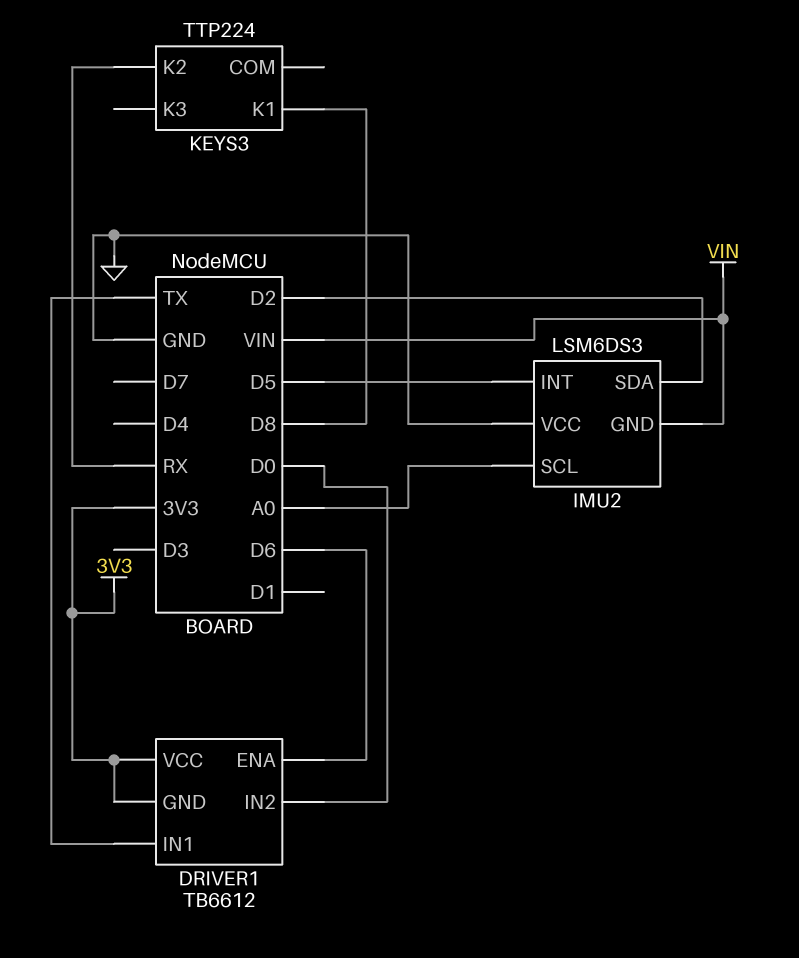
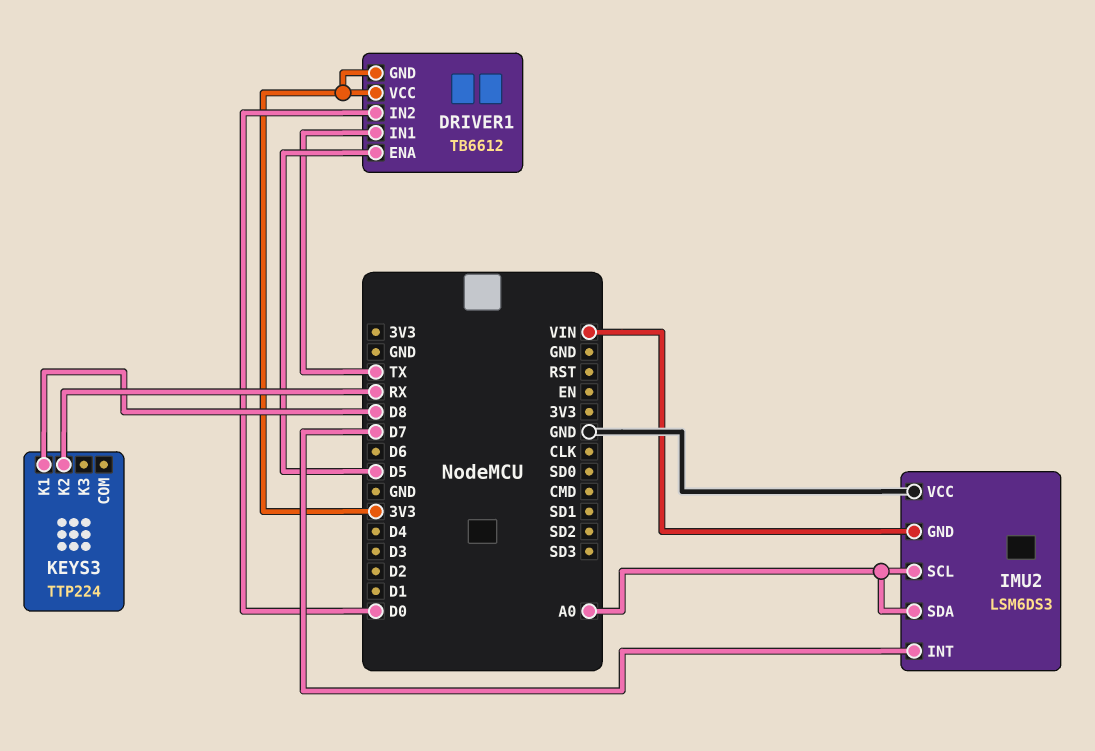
DRIVER1 pin ENA: D6 -> D5
IMU2 pin INT: D5 -> D7
IMU2 pin SDA: D2 -> A0

